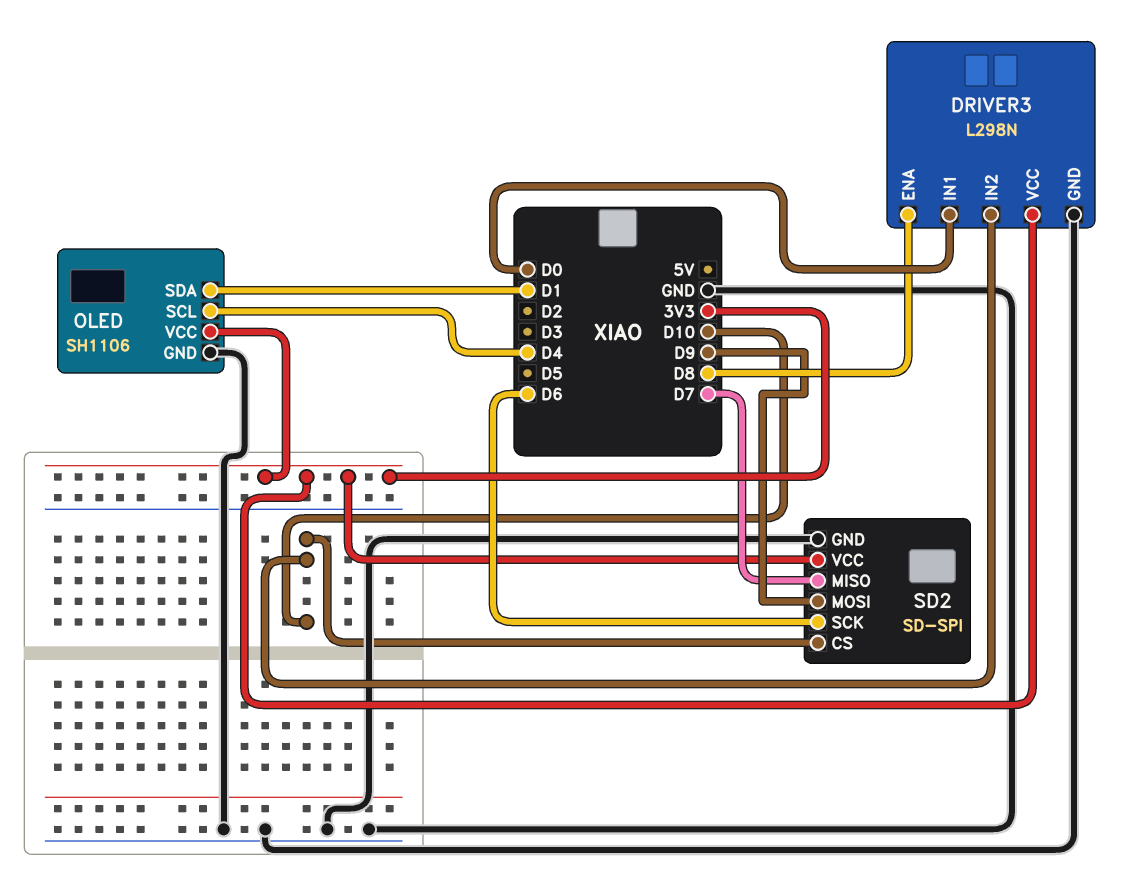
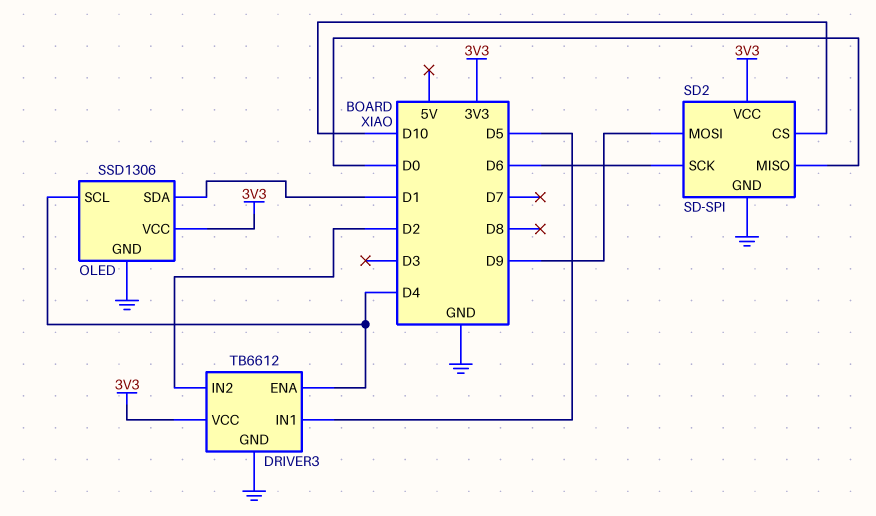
DRIVER3: L298N -> TB6612
DRIVER3 pin ENA: D8 -> D4
DRIVER3 pin IN1: D0 -> D5
DRIVER3 pin IN2: D10 -> D2
OLED: SH1106 -> SSD1306
SD2 pin MISO: D7 -> D0

